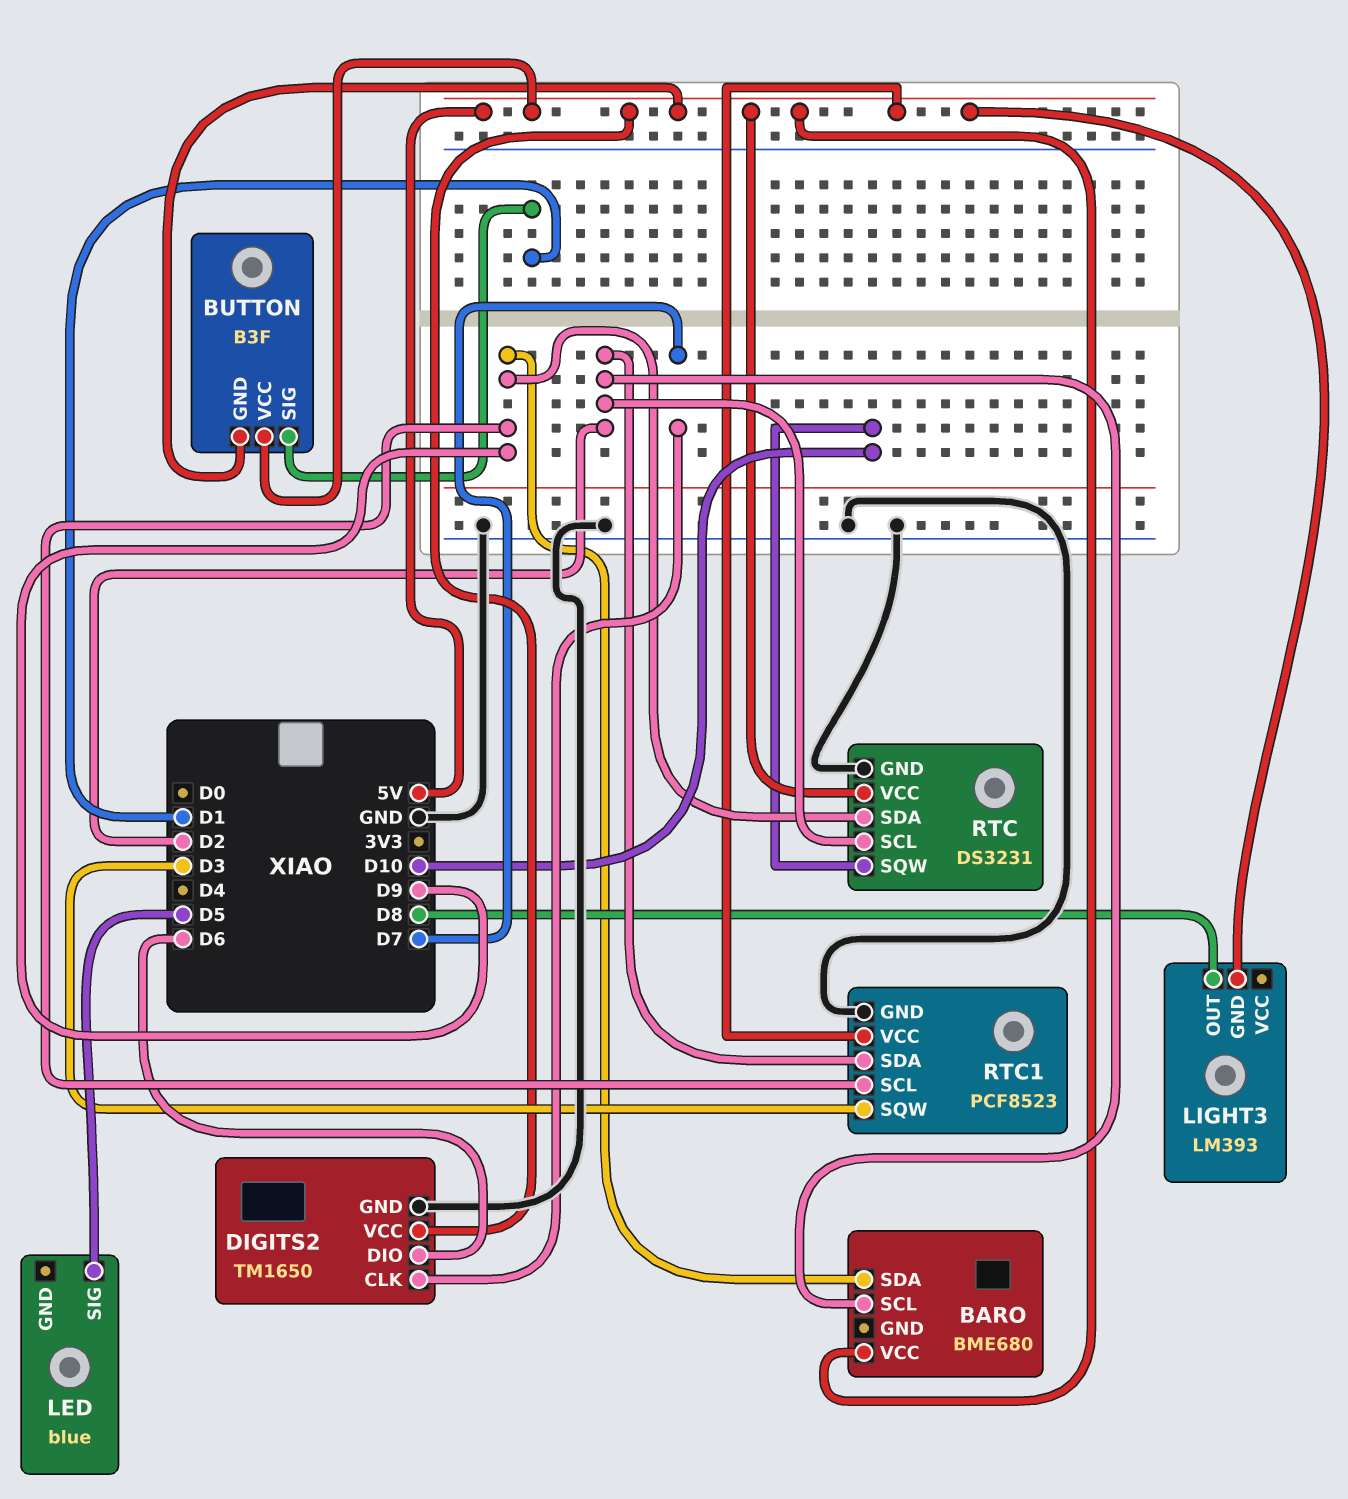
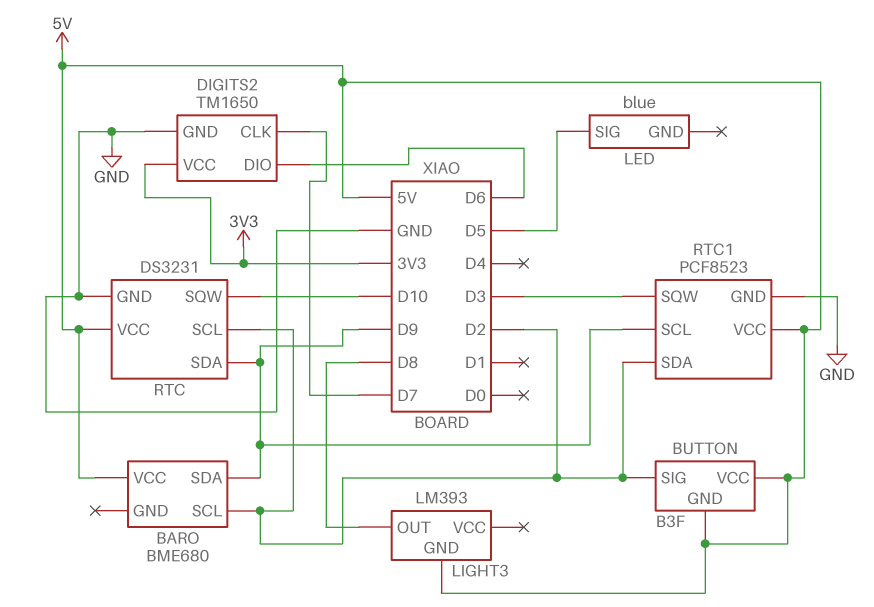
BUTTON pin SIG: D1 -> D2
DIGITS2 pin VCC: 5V -> 3V3

